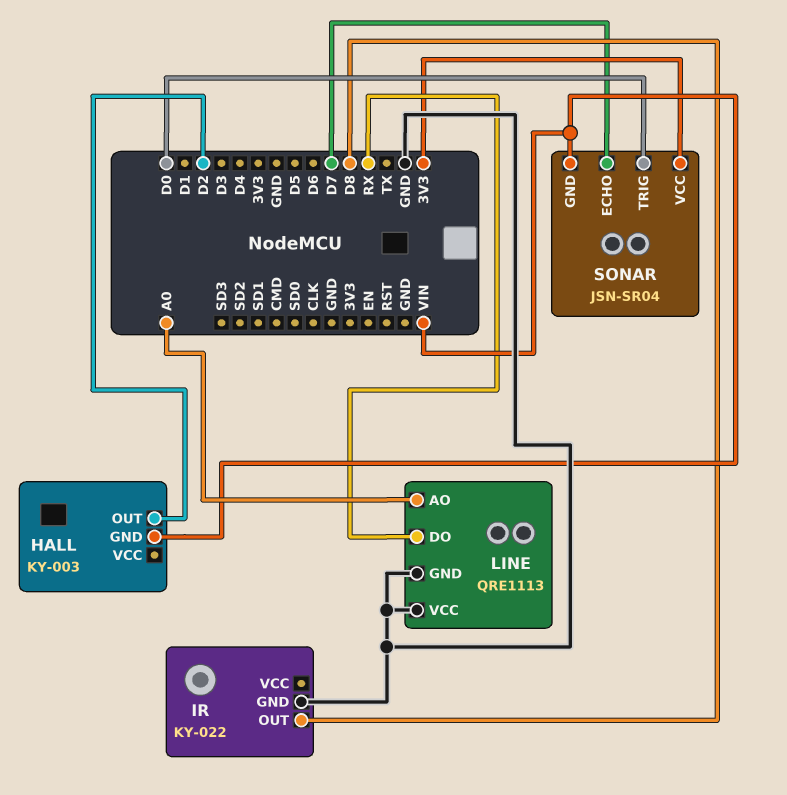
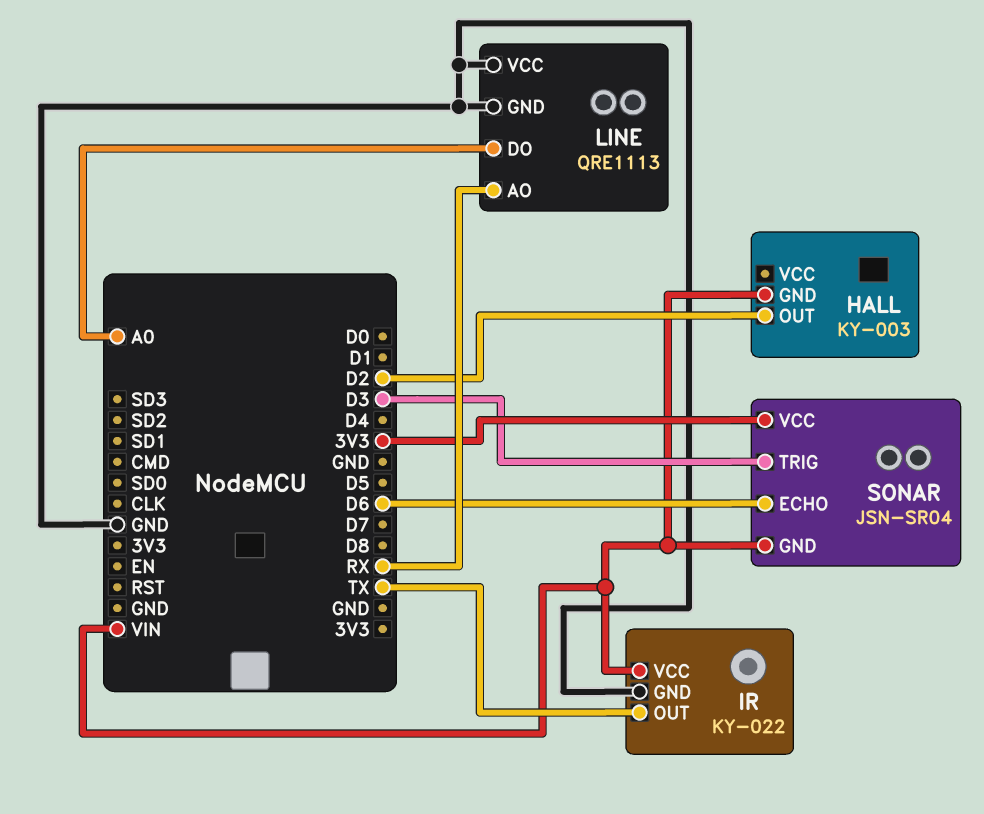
IR pin OUT: D8 -> TX
IR pin VCC: none -> VIN
LINE pin AO: A0 -> RX
LINE pin DO: RX -> A0
SONAR pin ECHO: D7 -> D6
SONAR pin TRIG: D0 -> D3

